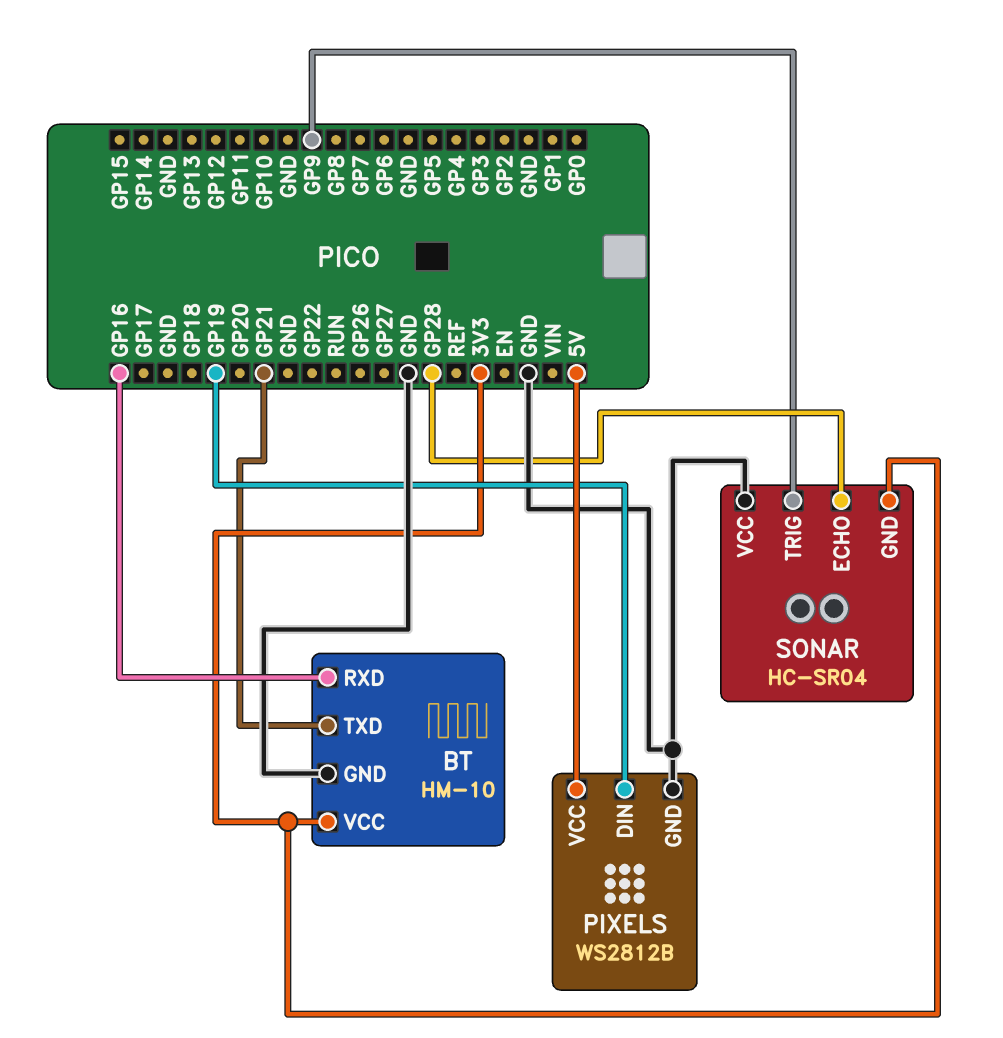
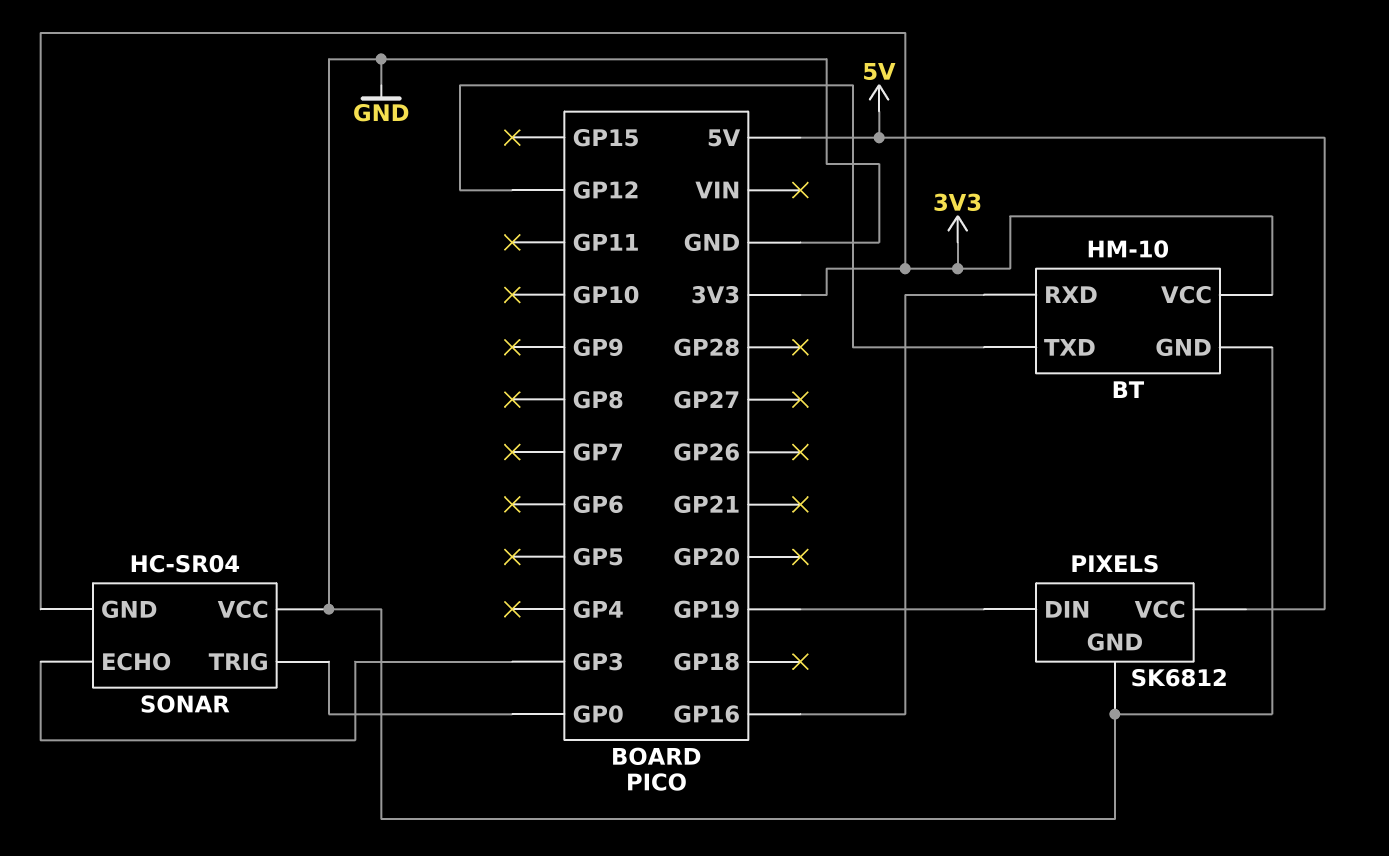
BT pin TXD: GP21 -> GP12
PIXELS: WS2812B -> SK6812
SONAR pin ECHO: GP28 -> GP3
SONAR pin TRIG: GP9 -> GP0

